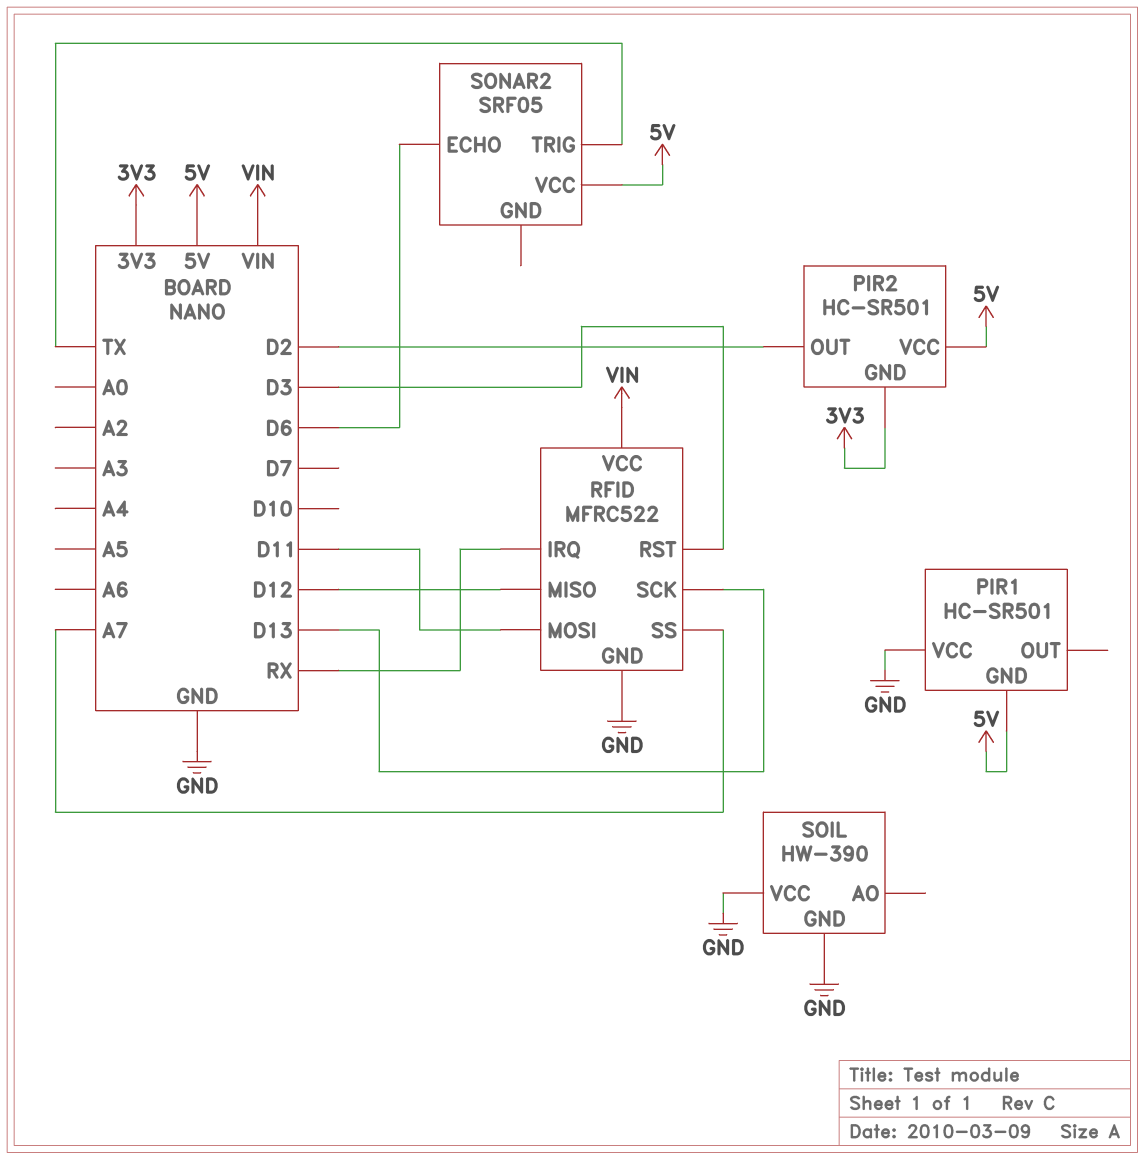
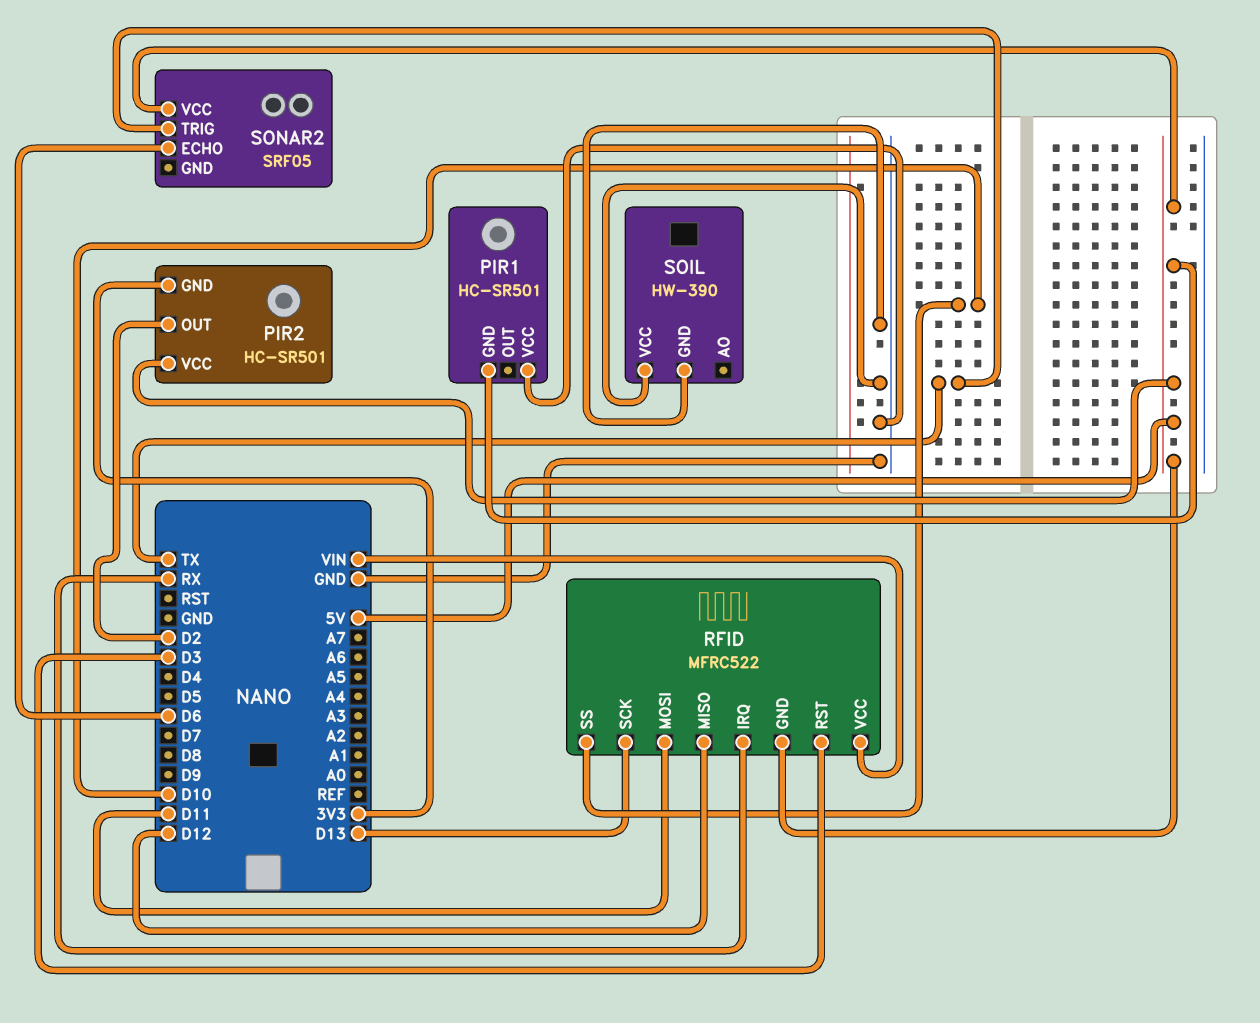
RFID pin GND: GND -> 5V
RFID pin SS: A7 -> D10

